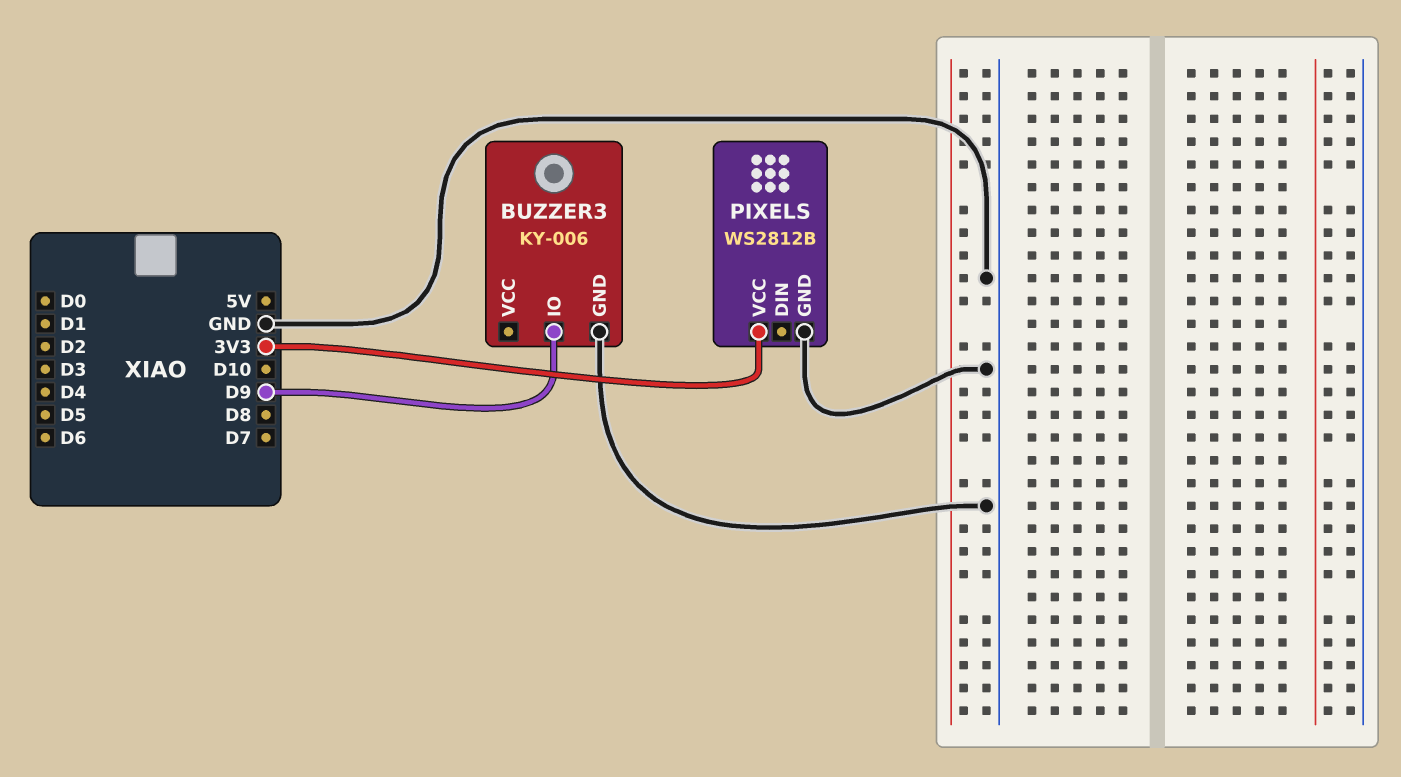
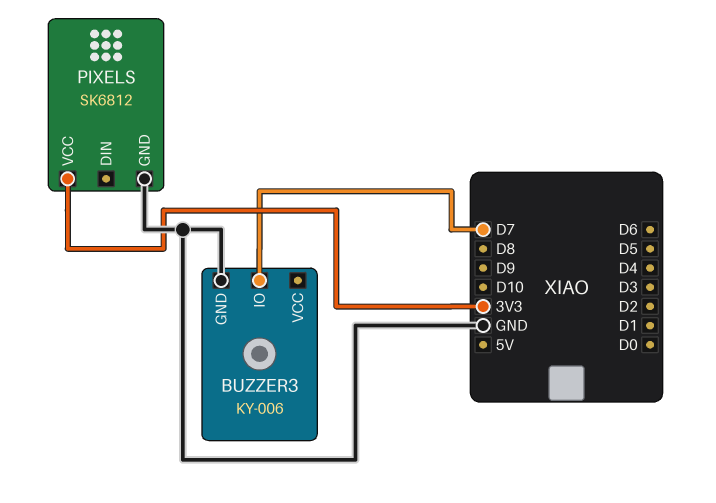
BUZZER3 pin IO: D9 -> D7
PIXELS: WS2812B -> SK6812

